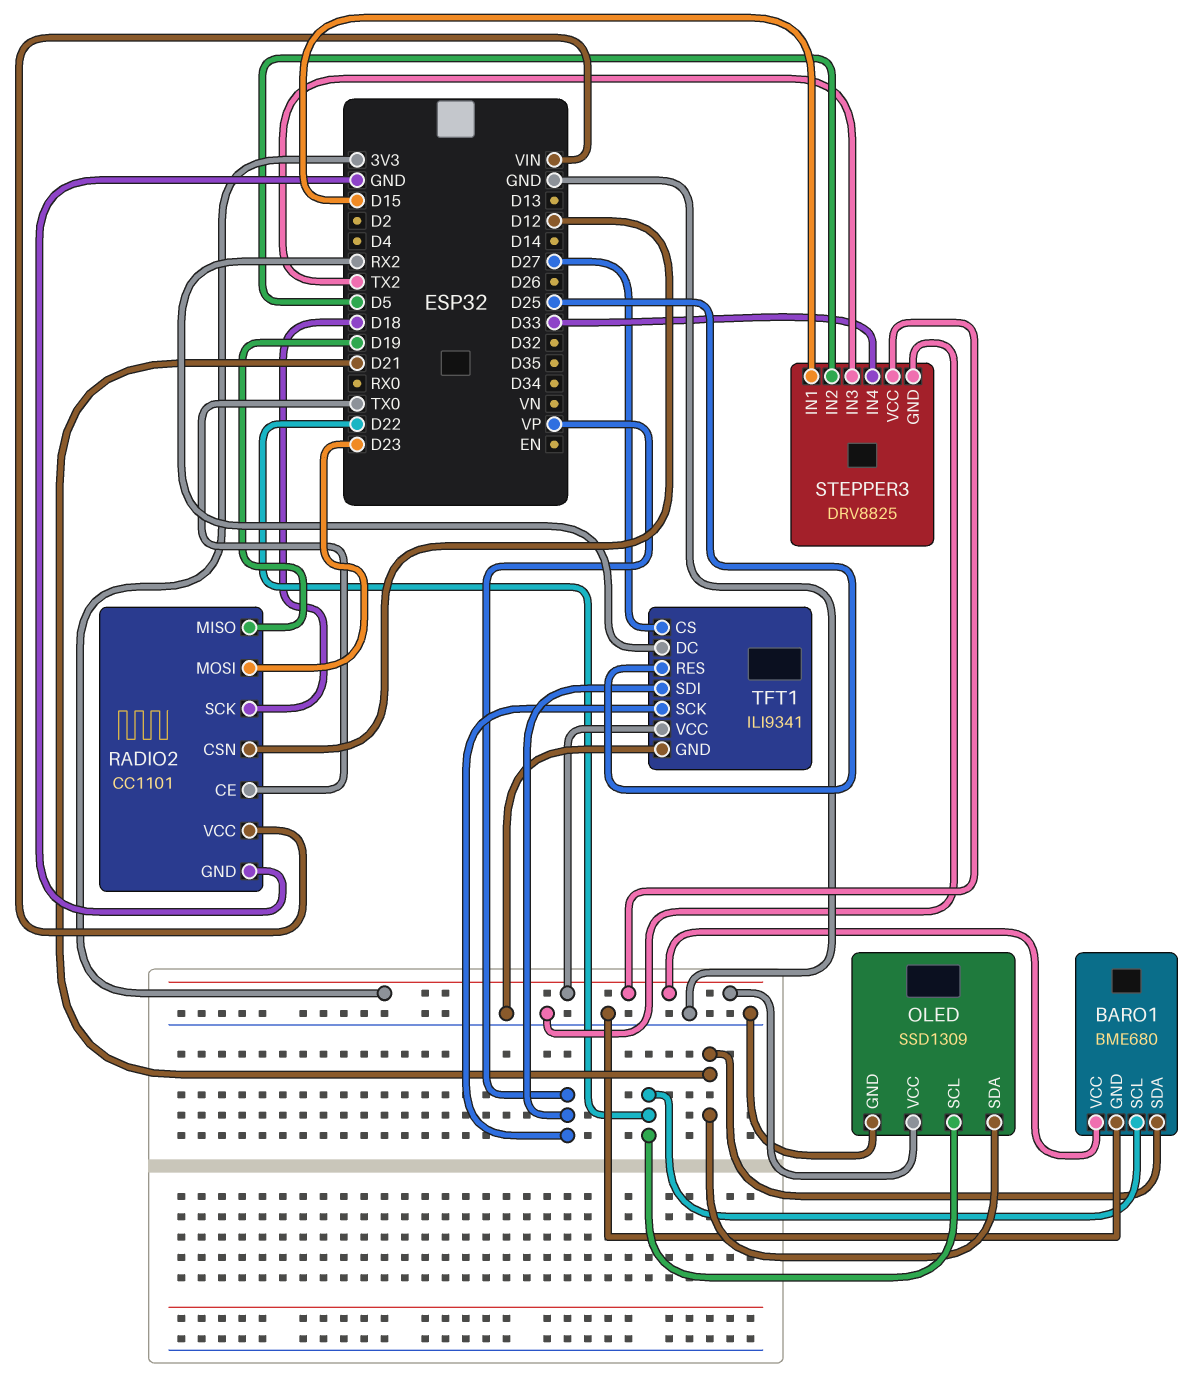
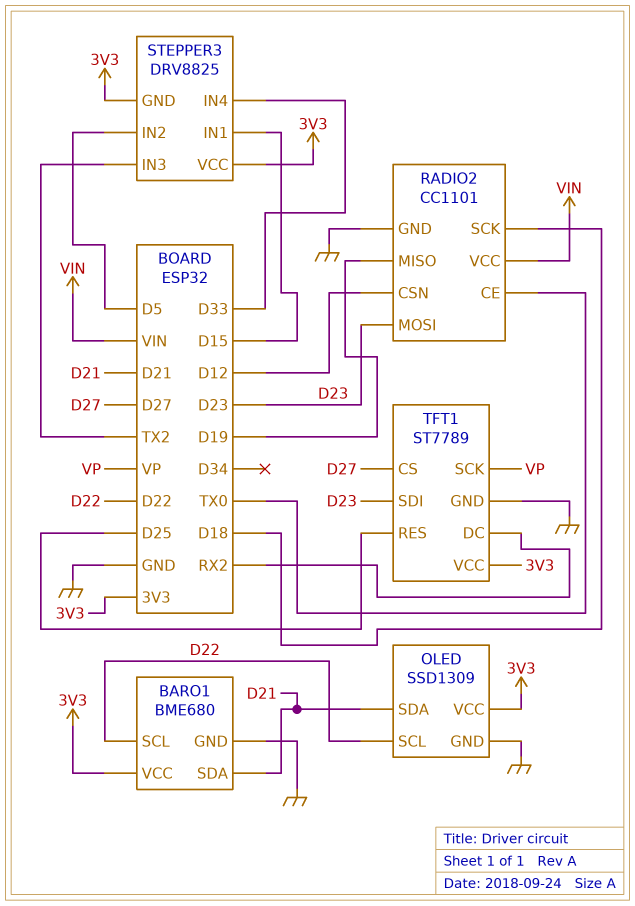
STEPPER3 pin GND: GND -> 3V3
TFT1: ILI9341 -> ST7789
TFT1 pin SDI: VP -> D23

